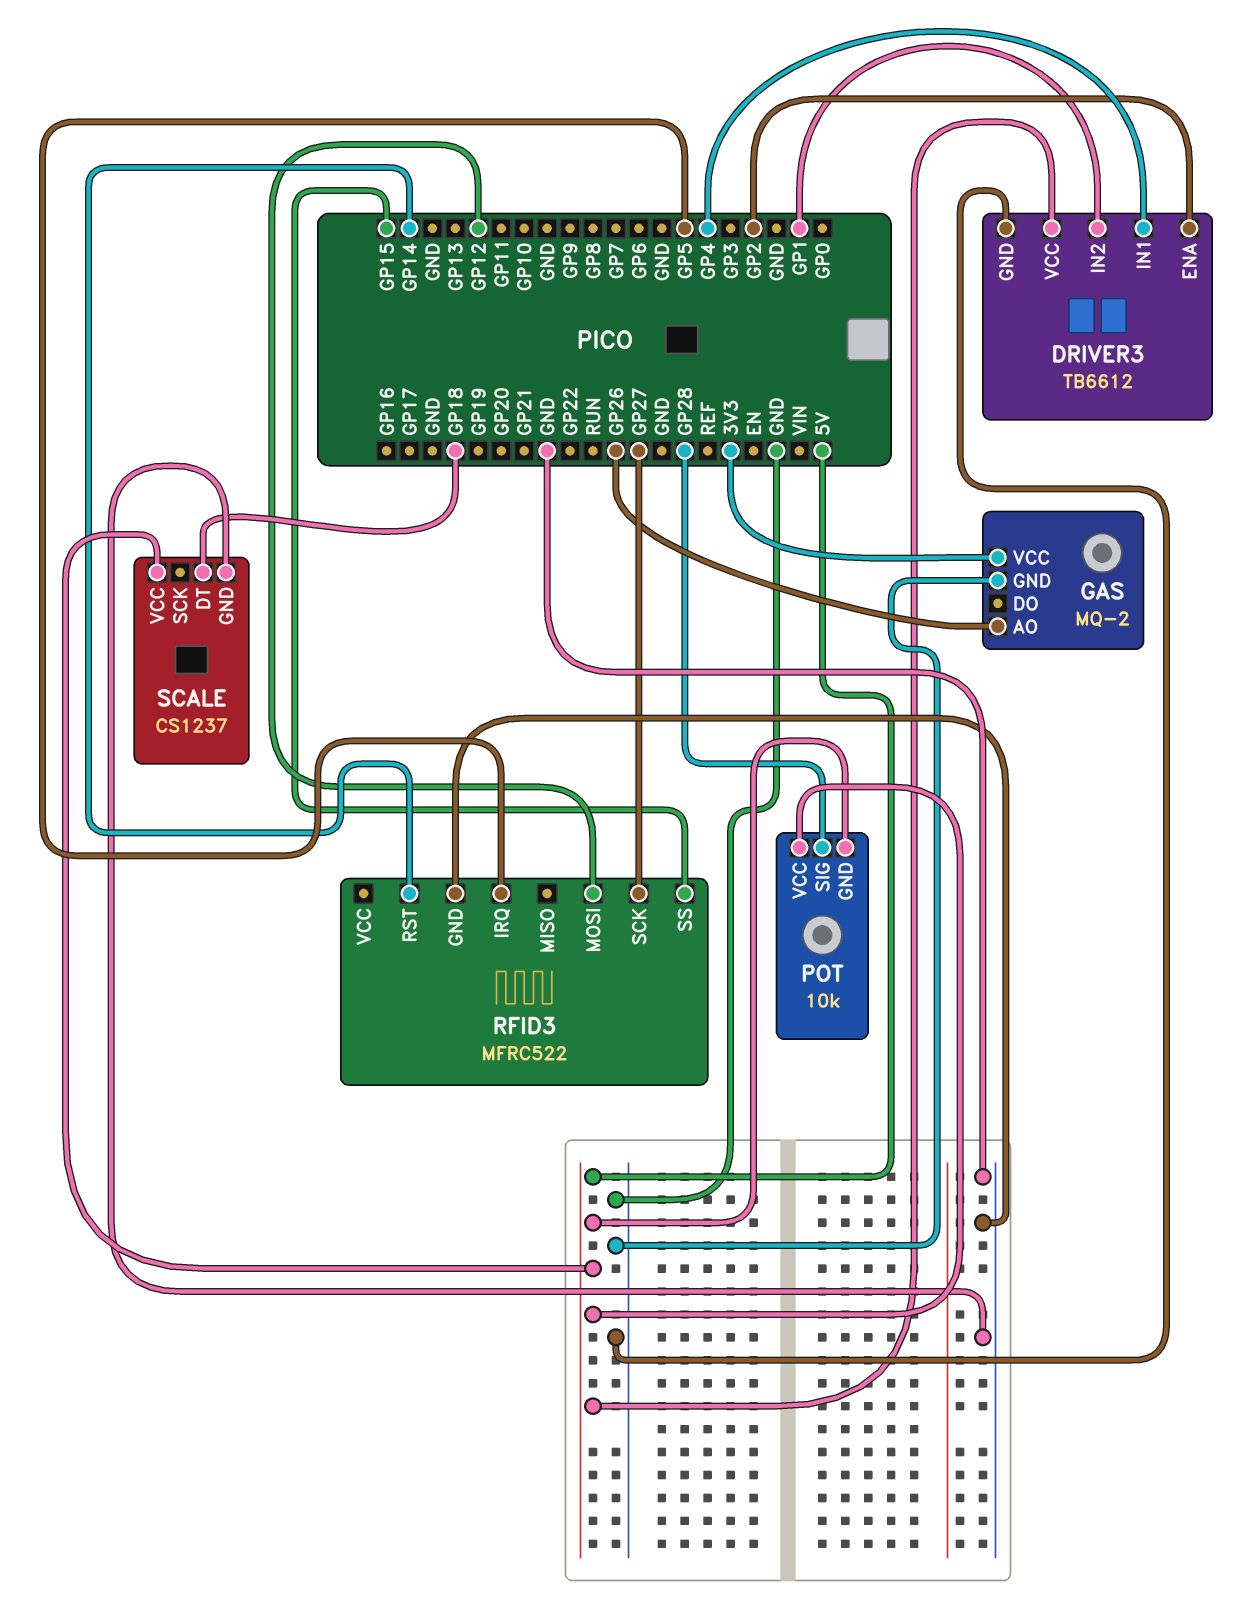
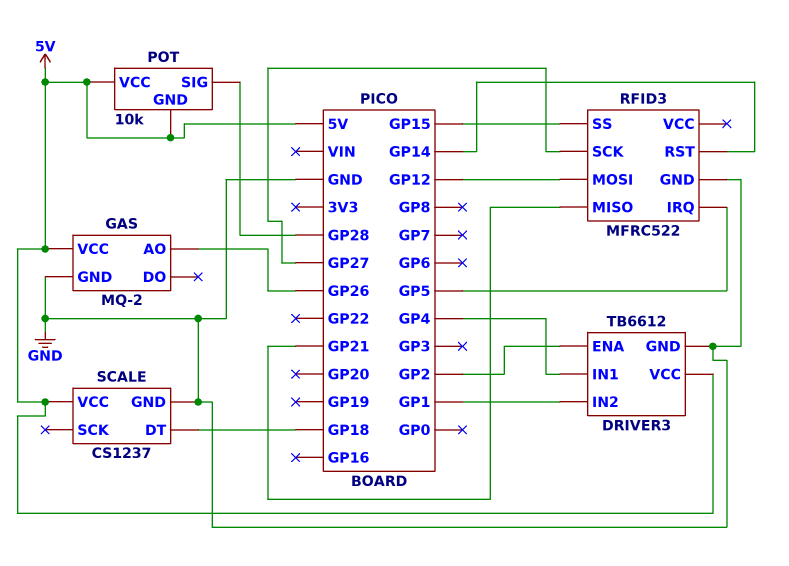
GAS pin VCC: 3V3 -> 5V
RFID3 pin MISO: none -> GP21

